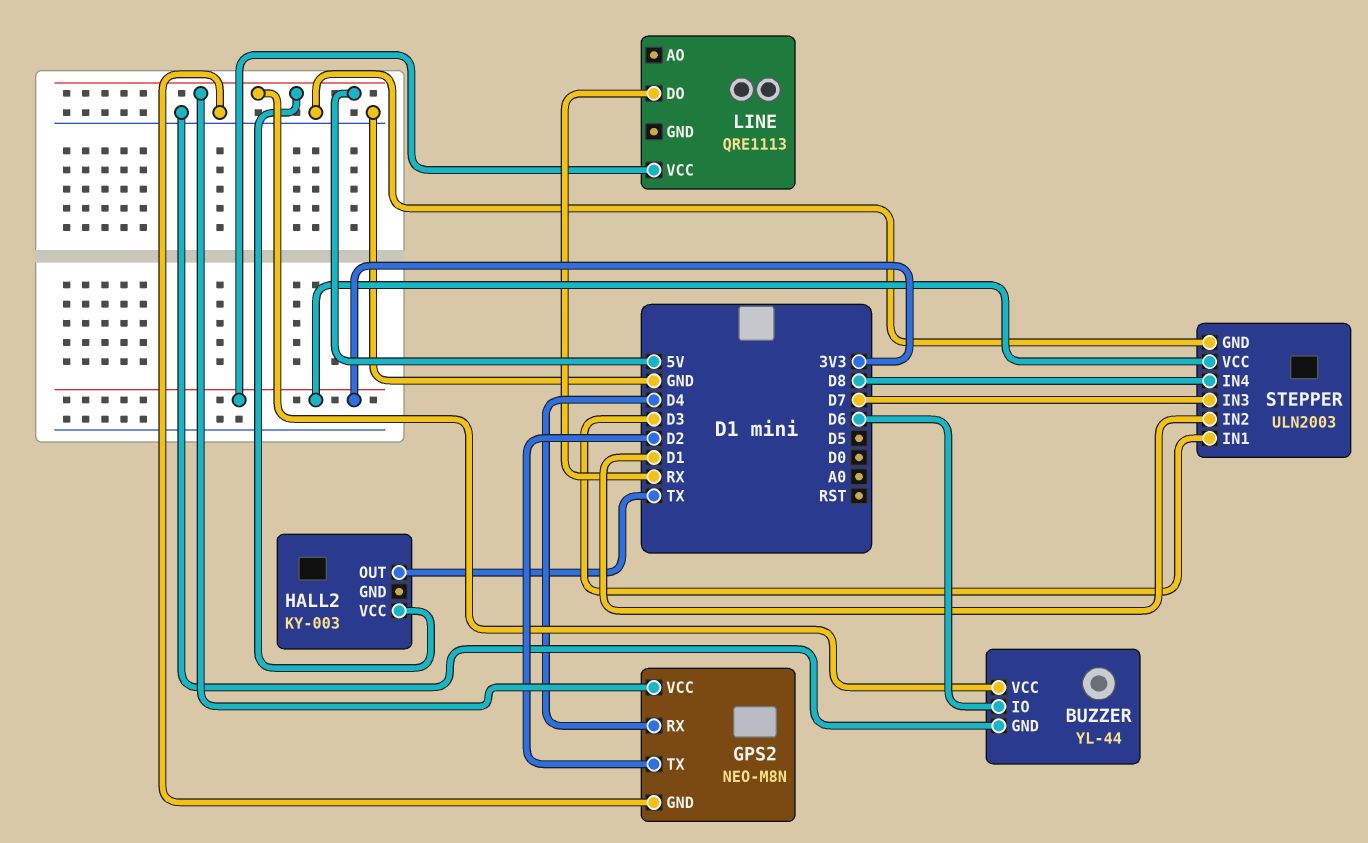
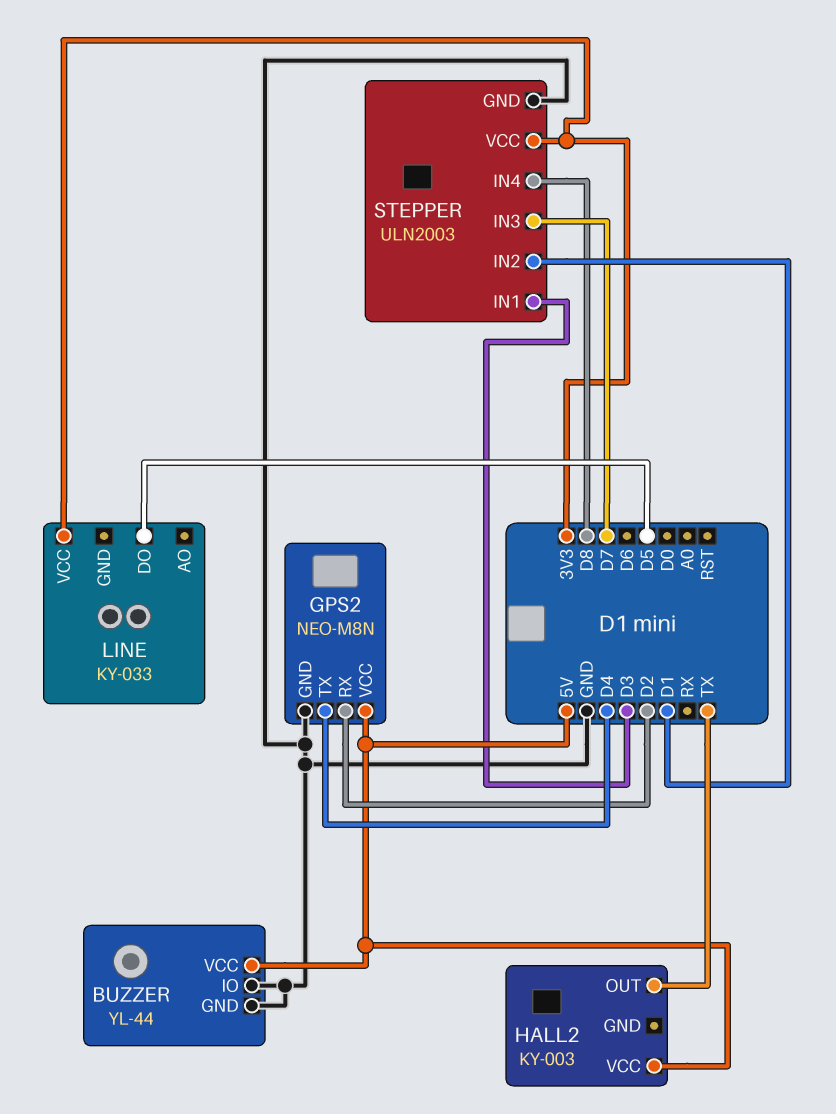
BUZZER pin IO: D6 -> GND
GPS2 pin RX: D4 -> D2
GPS2 pin TX: D2 -> D4
LINE: QRE1113 -> KY-033
LINE pin DO: RX -> D5

